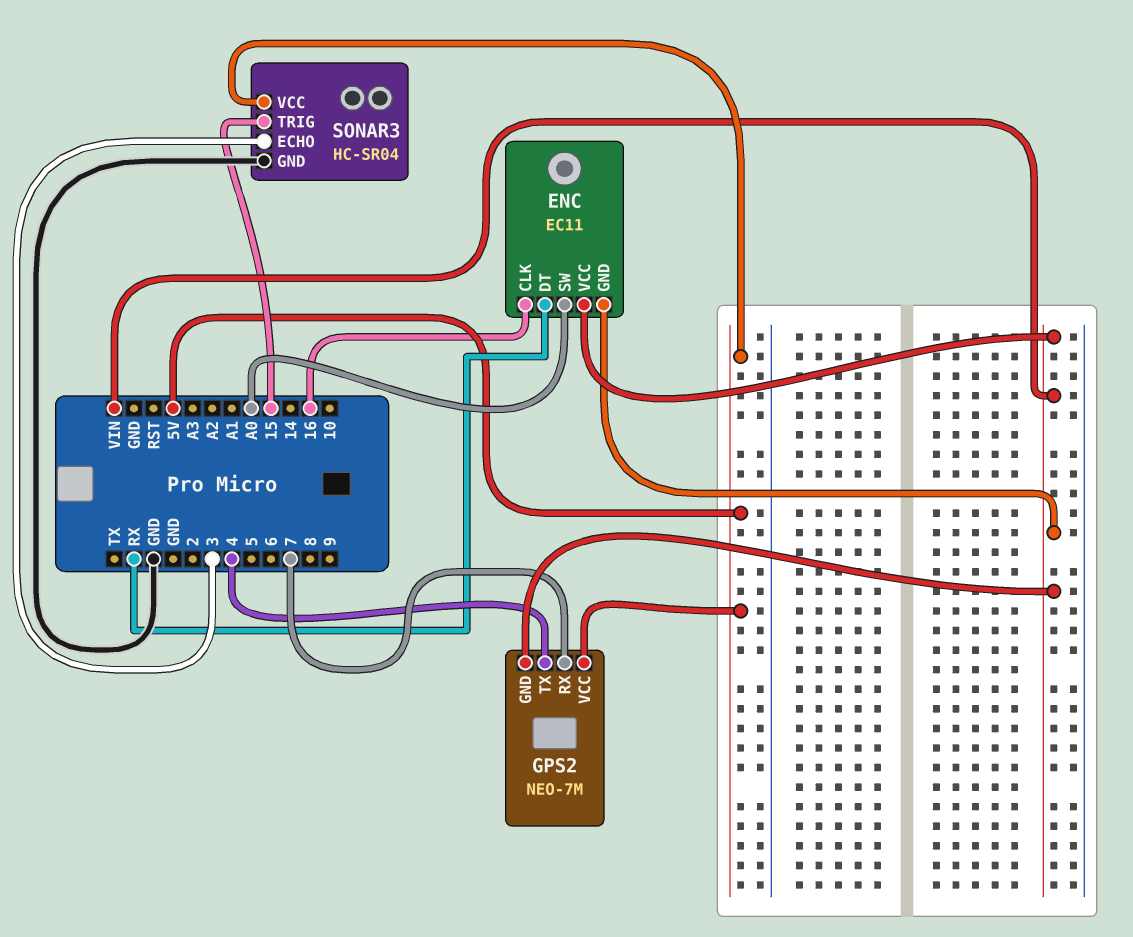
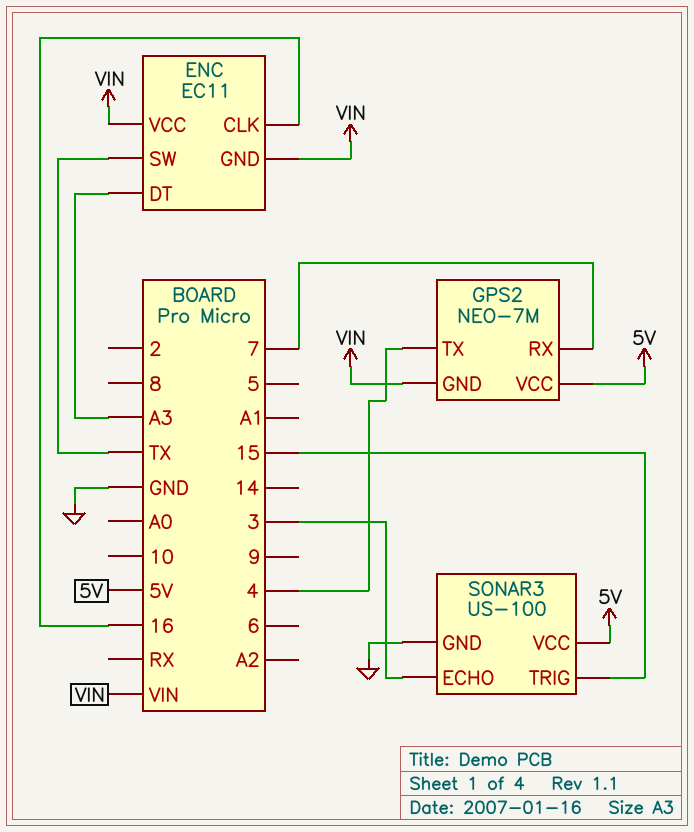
ENC pin DT: RX -> A3
ENC pin SW: A0 -> TX
SONAR3: HC-SR04 -> US-100

